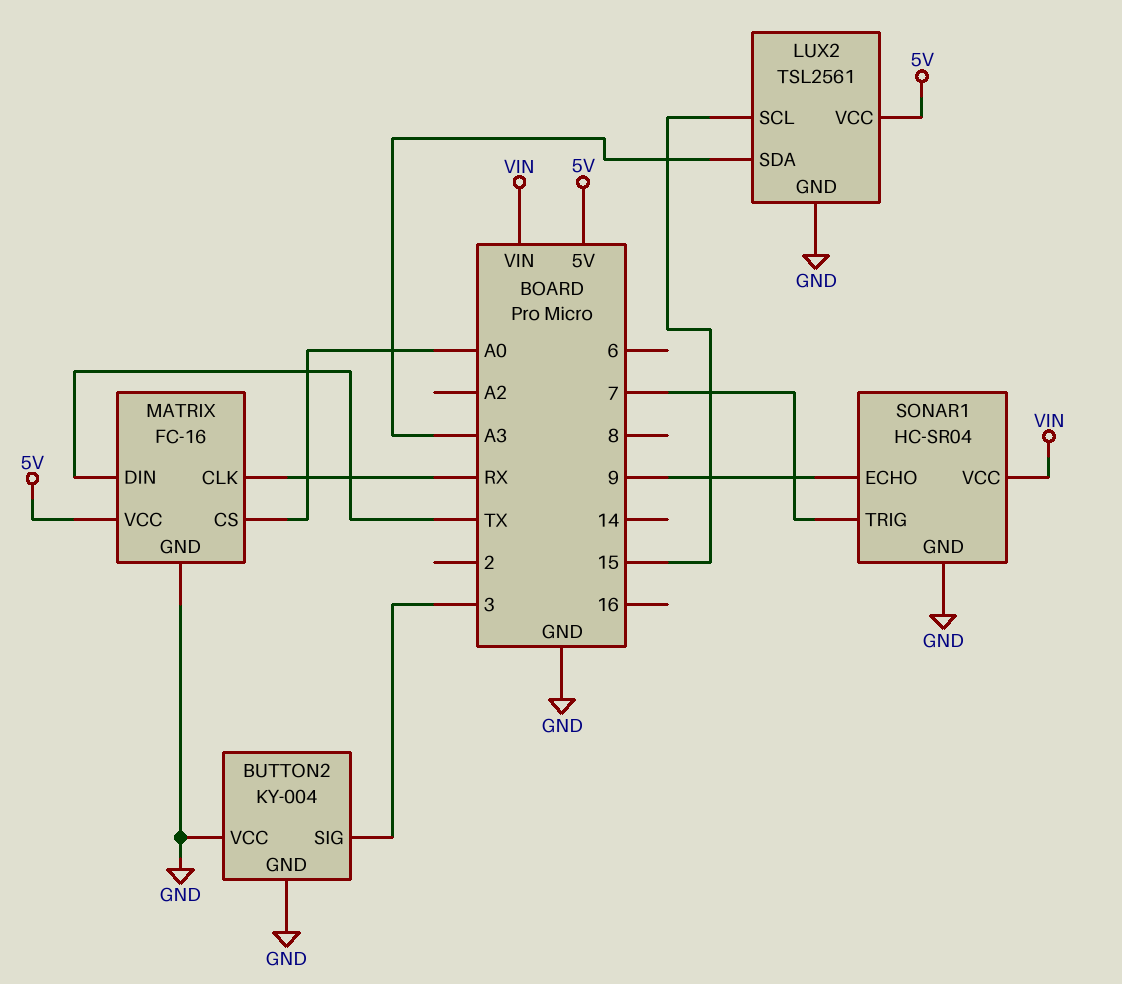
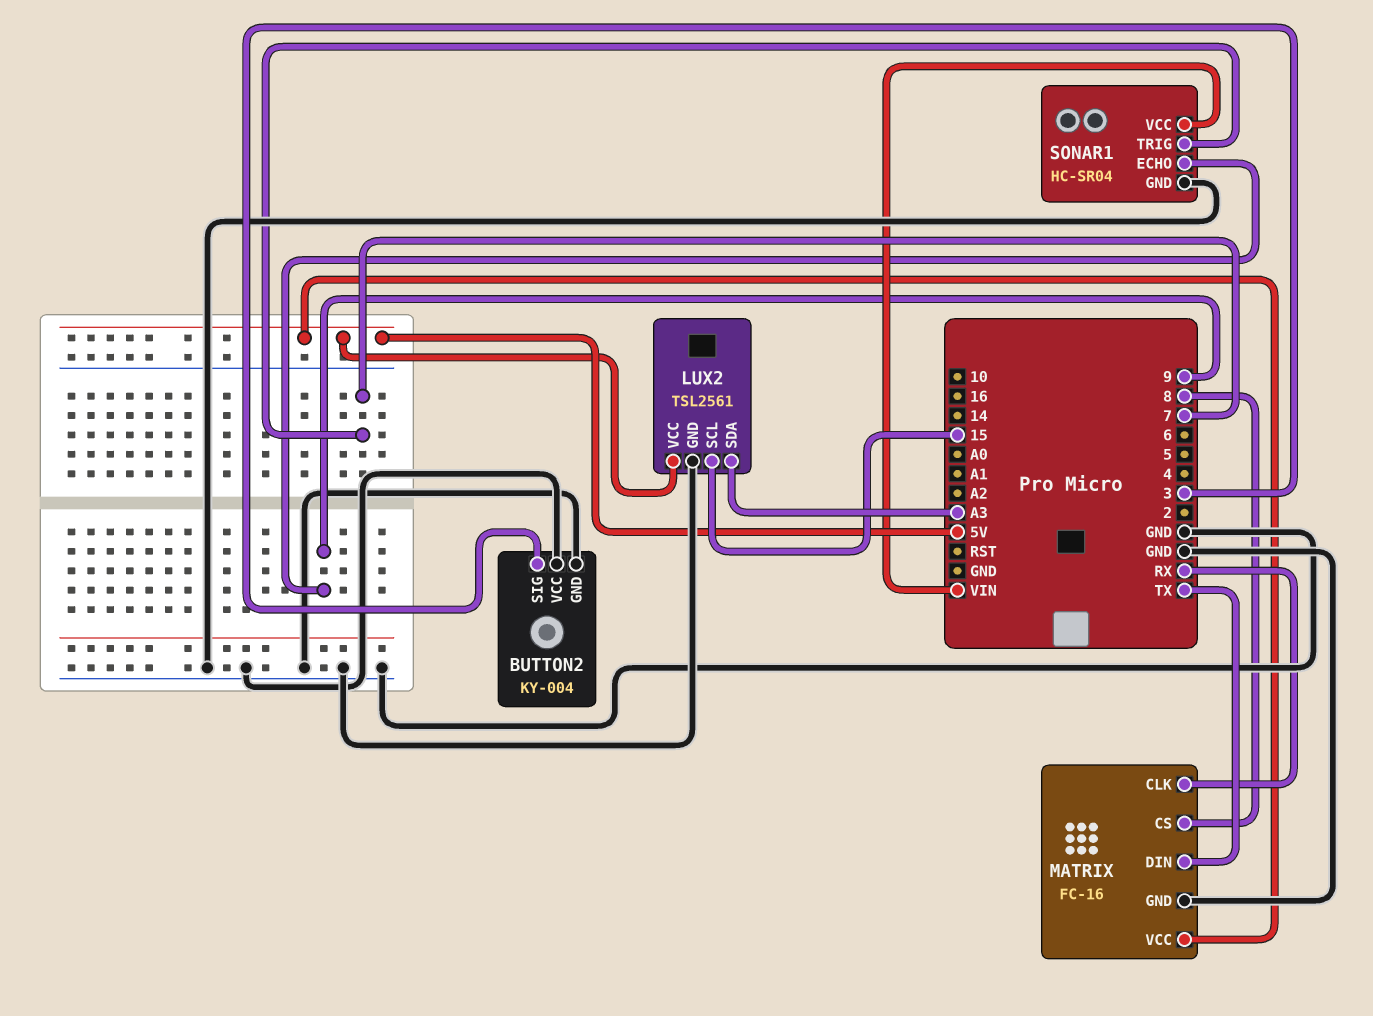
MATRIX pin CS: A0 -> 8

